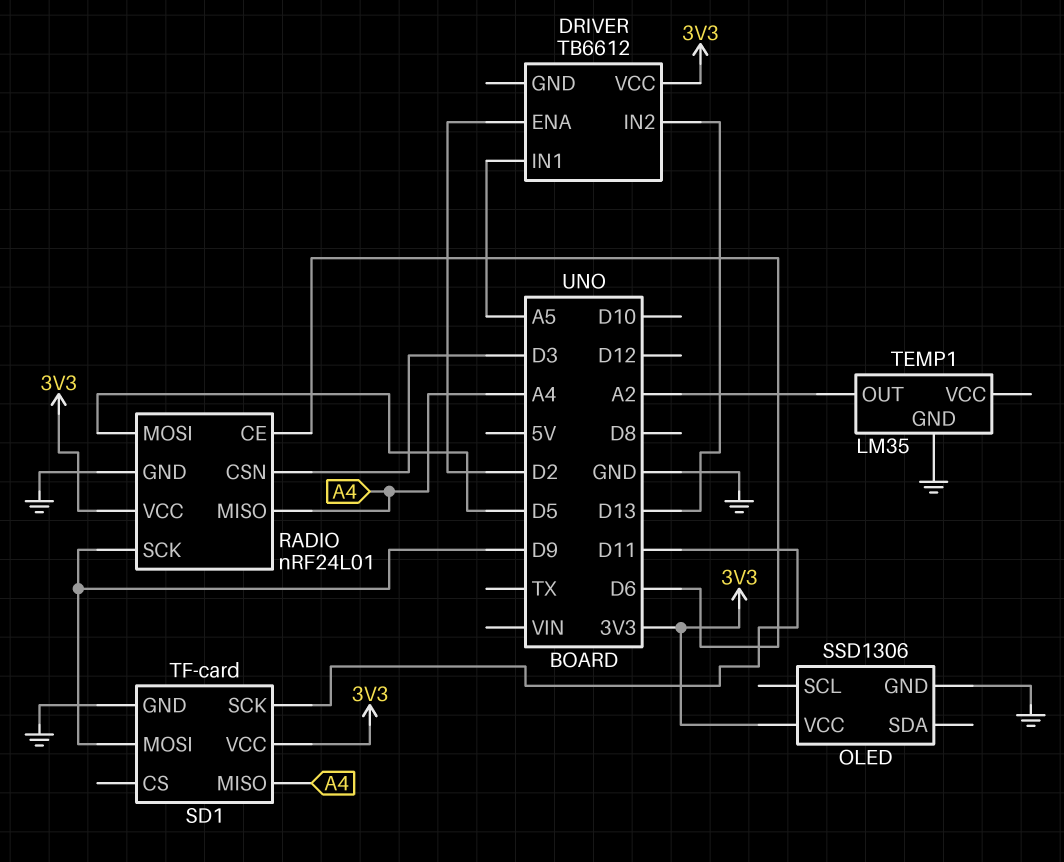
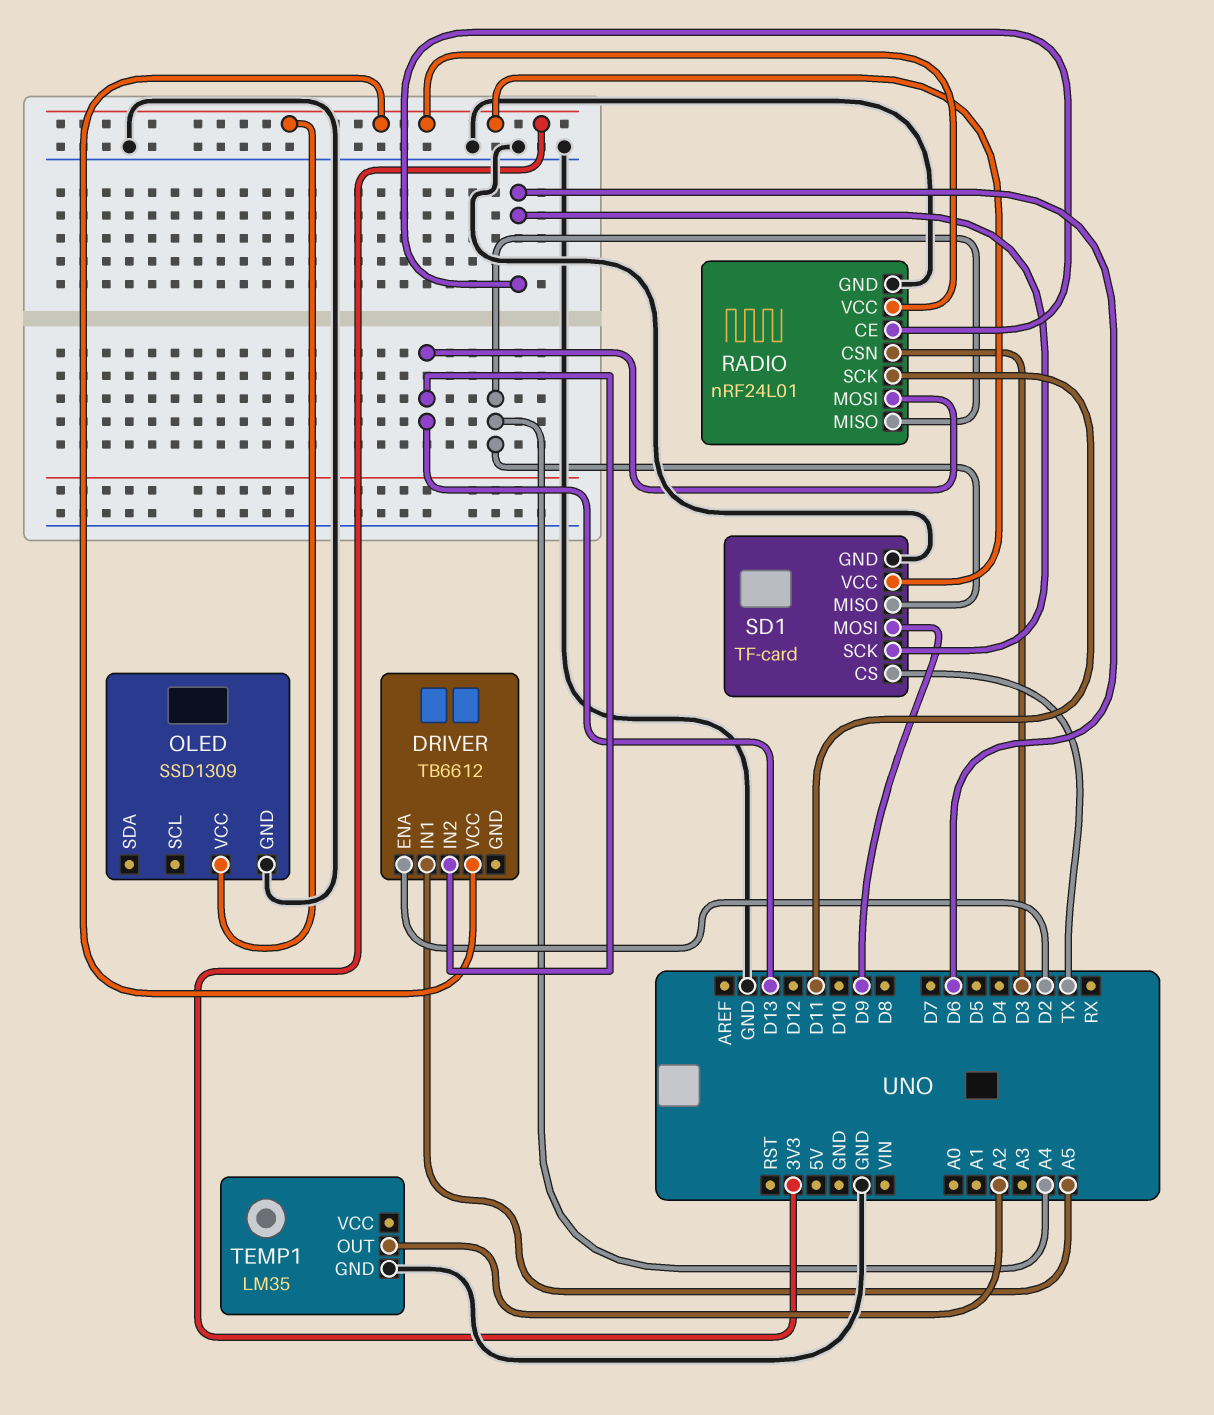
OLED: SSD1306 -> SSD1309
RADIO pin MOSI: D5 -> D13
RADIO pin SCK: D9 -> D11
SD1 pin CS: none -> TX
SD1 pin SCK: D11 -> D6

